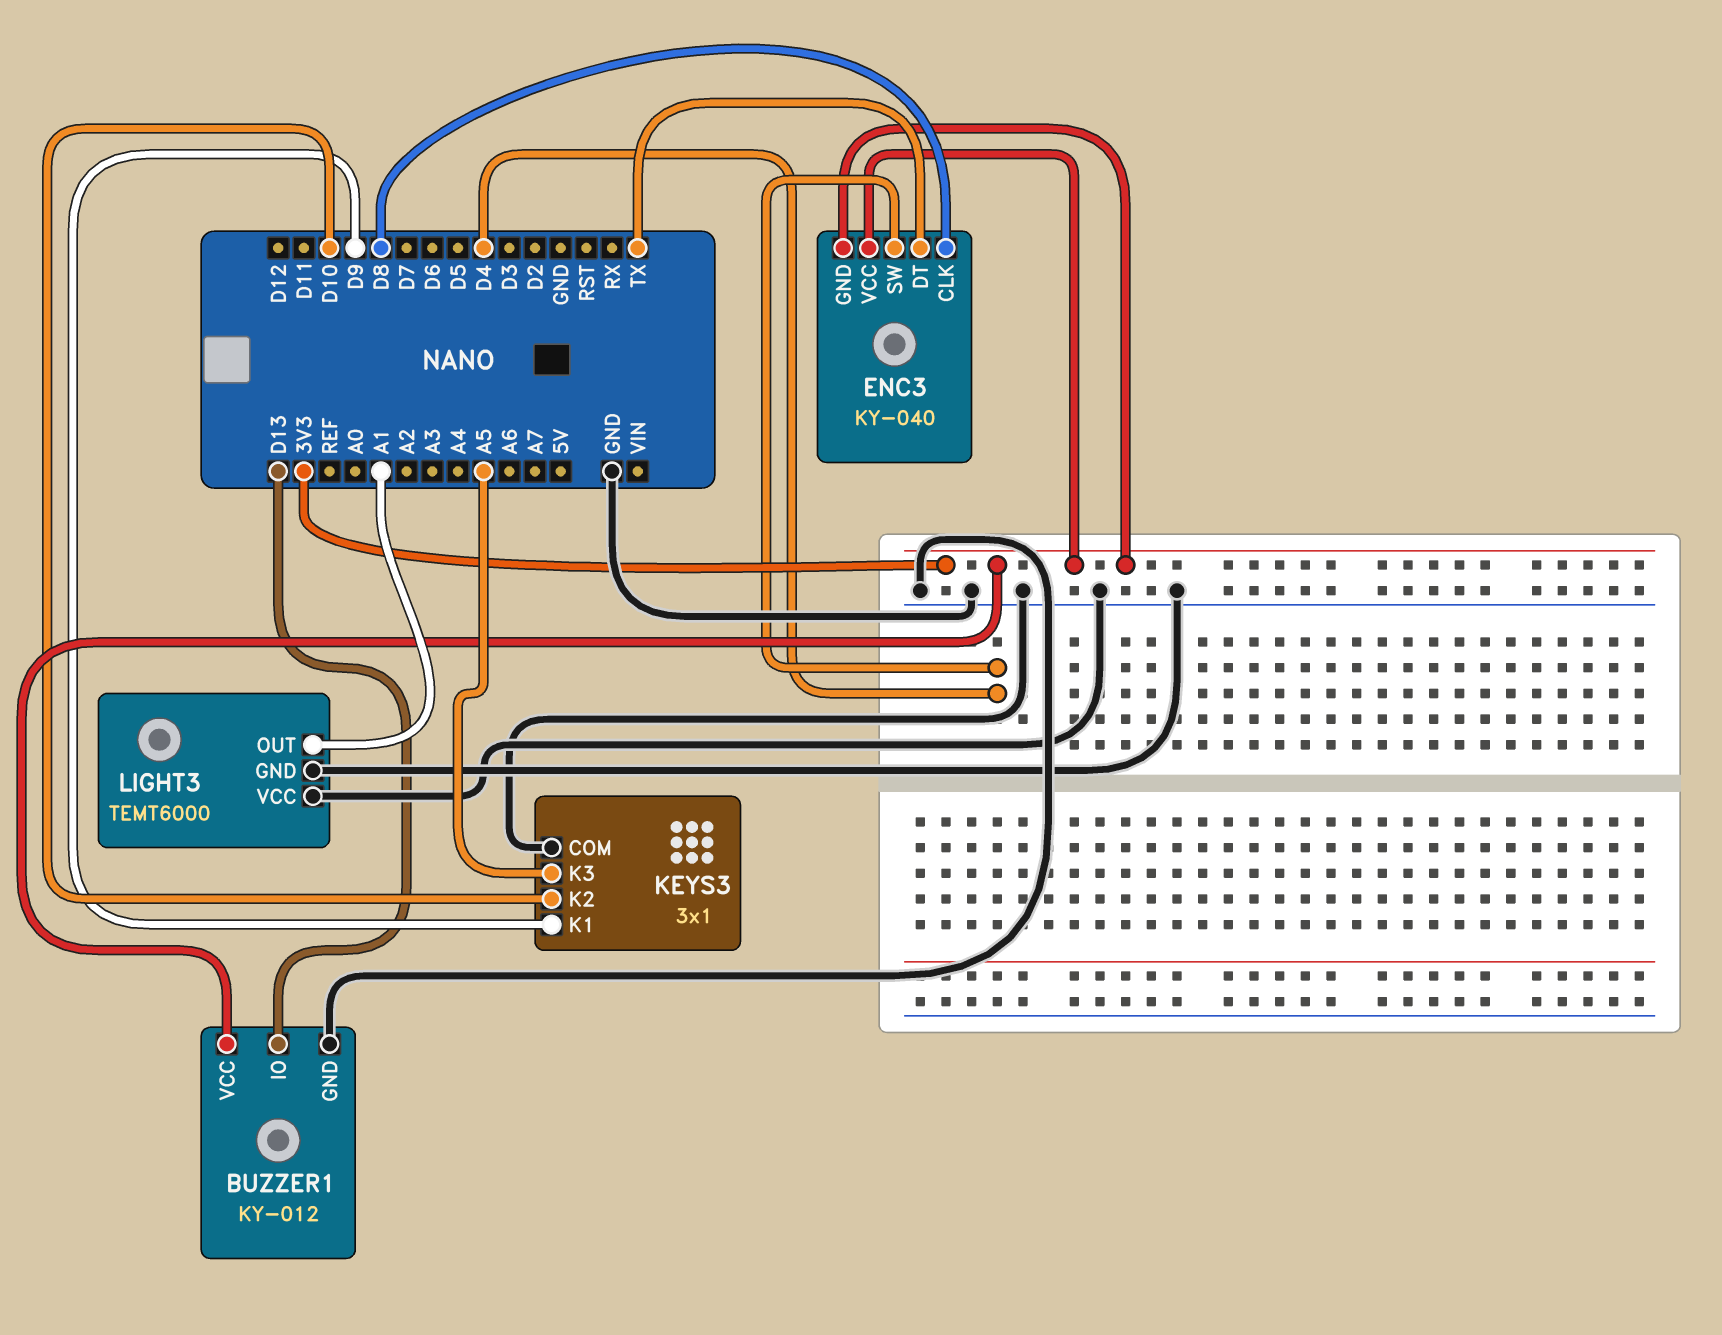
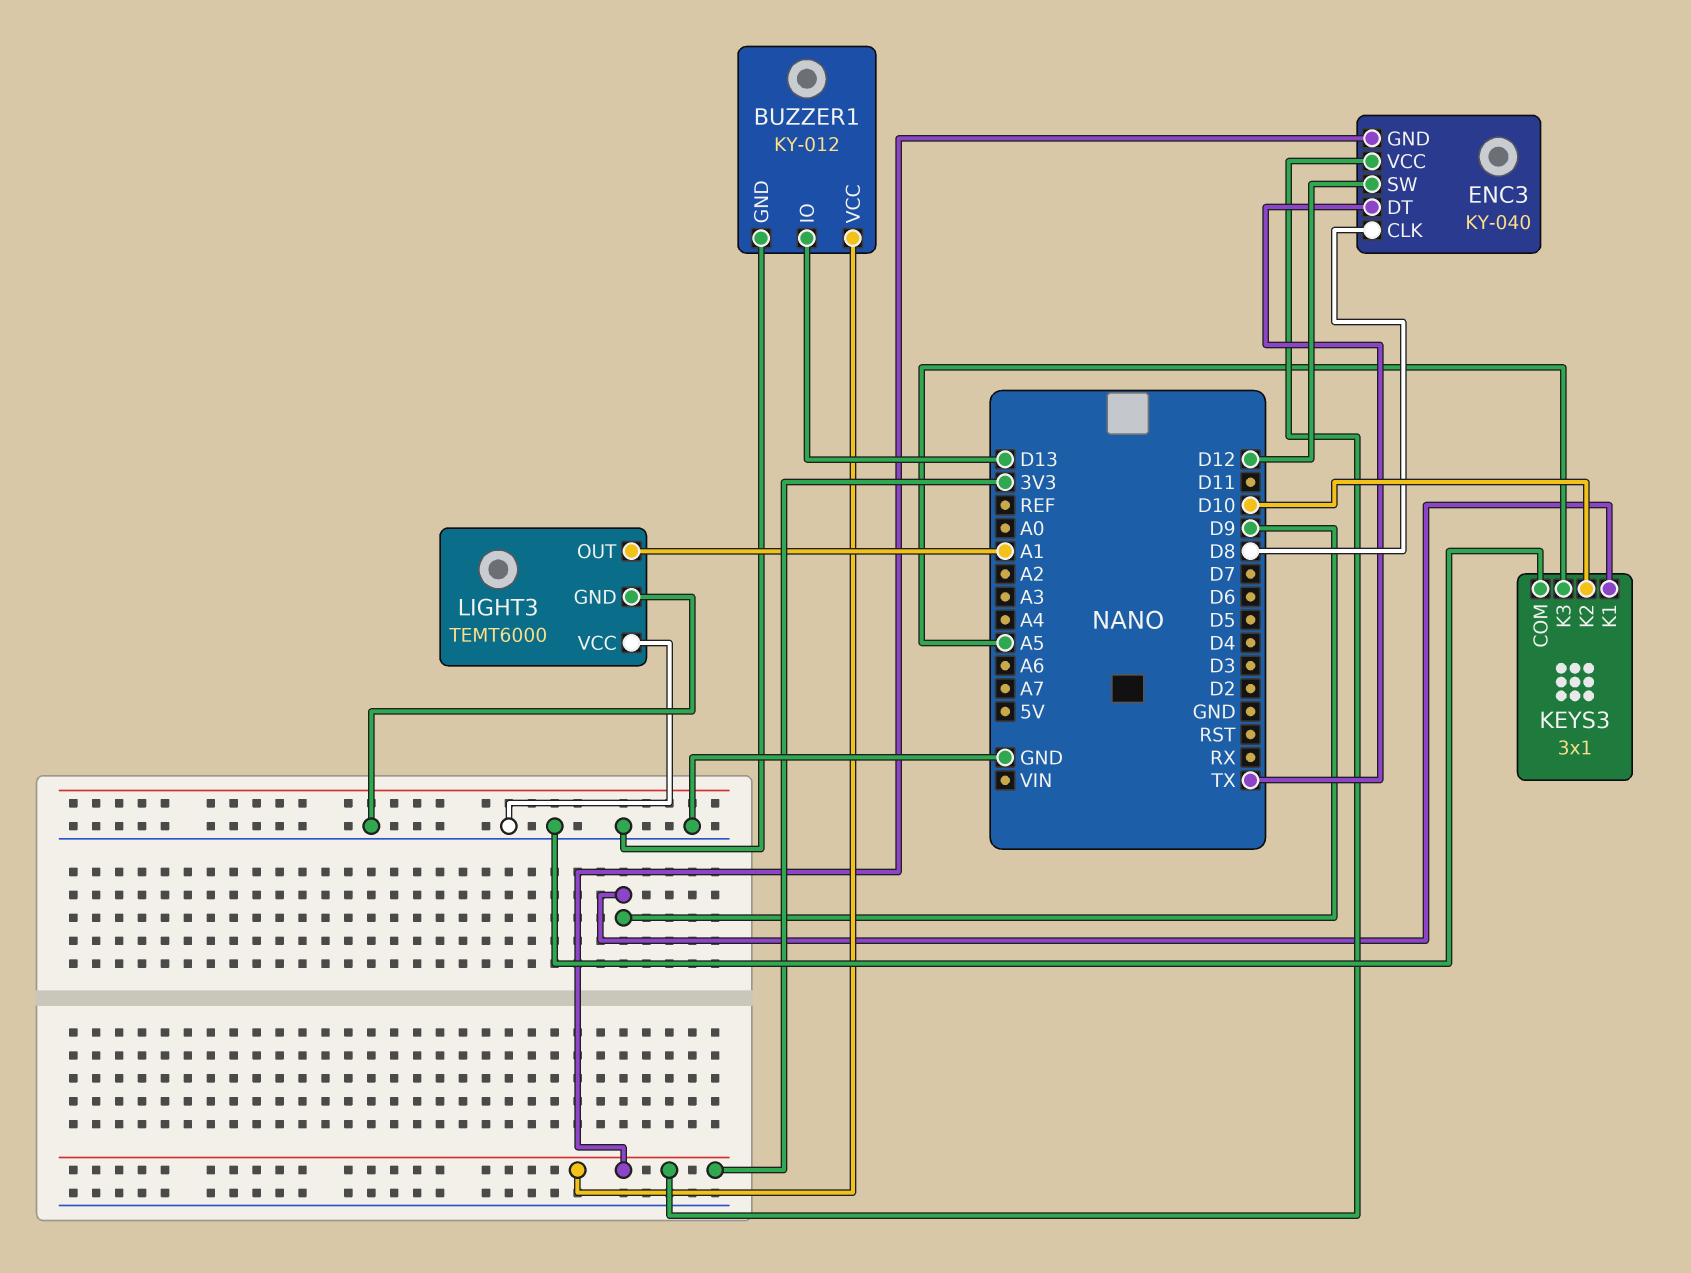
ENC3 pin SW: D4 -> D12

